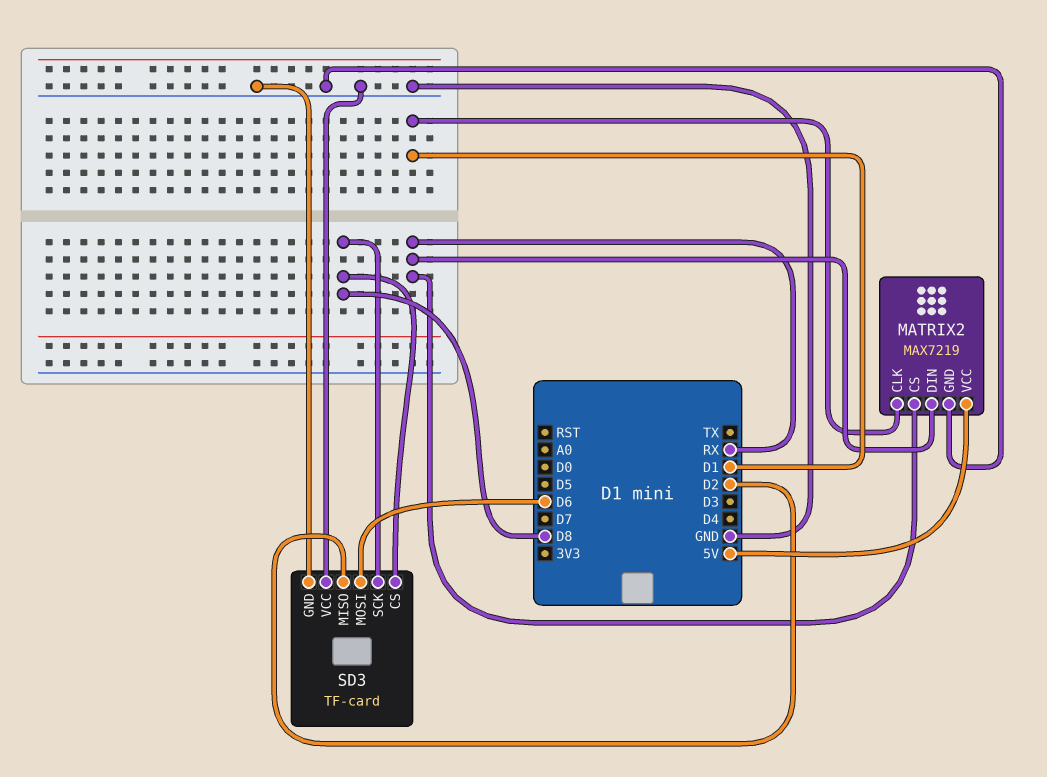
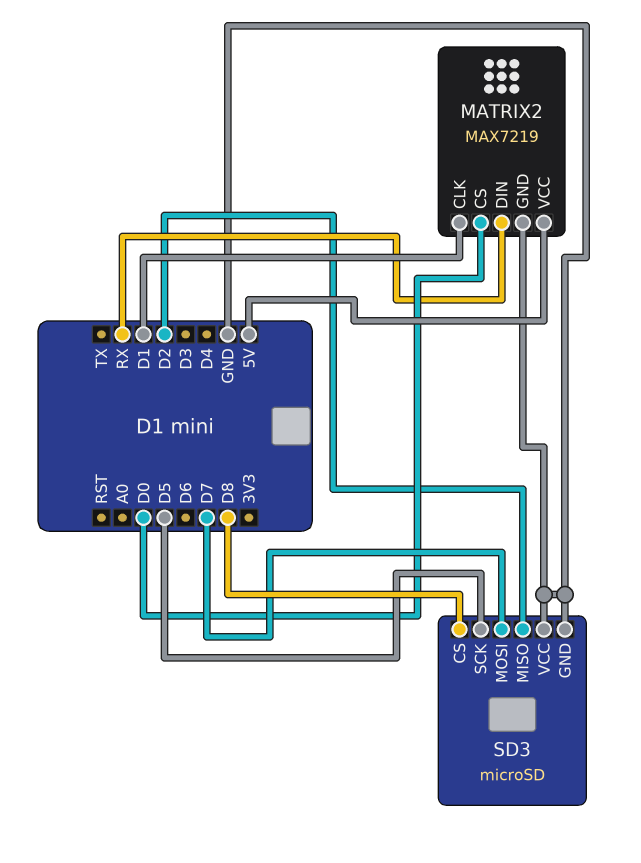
MATRIX2 pin CS: RX -> D0
SD3: TF-card -> microSD
SD3 pin MOSI: D6 -> D7
SD3 pin SCK: D8 -> D5

